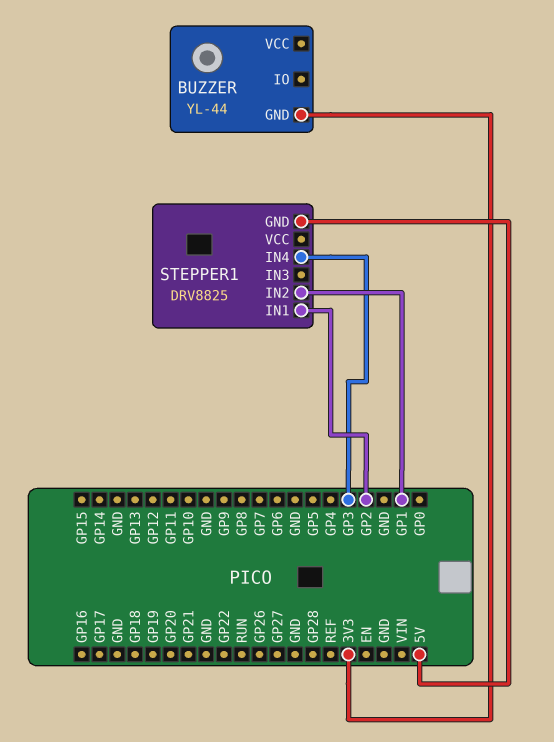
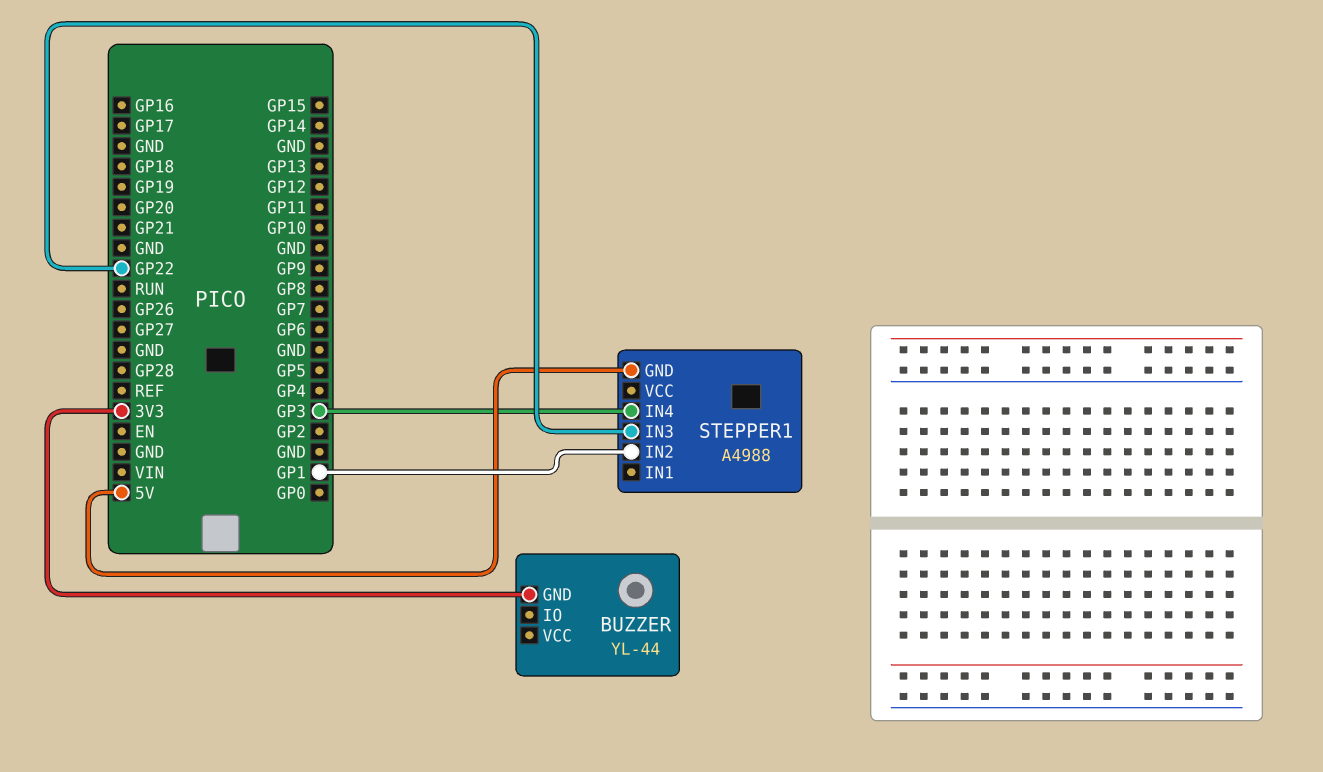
STEPPER1: DRV8825 -> A4988
STEPPER1 pin IN1: GP2 -> none
STEPPER1 pin IN3: none -> GP22

